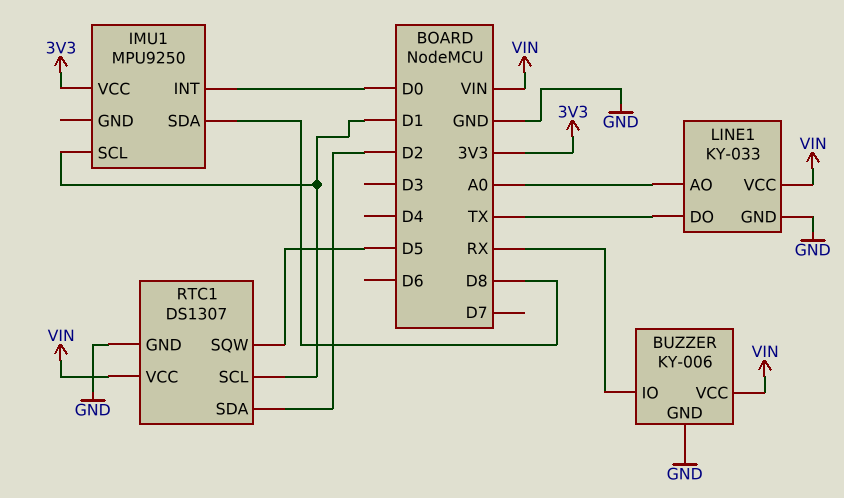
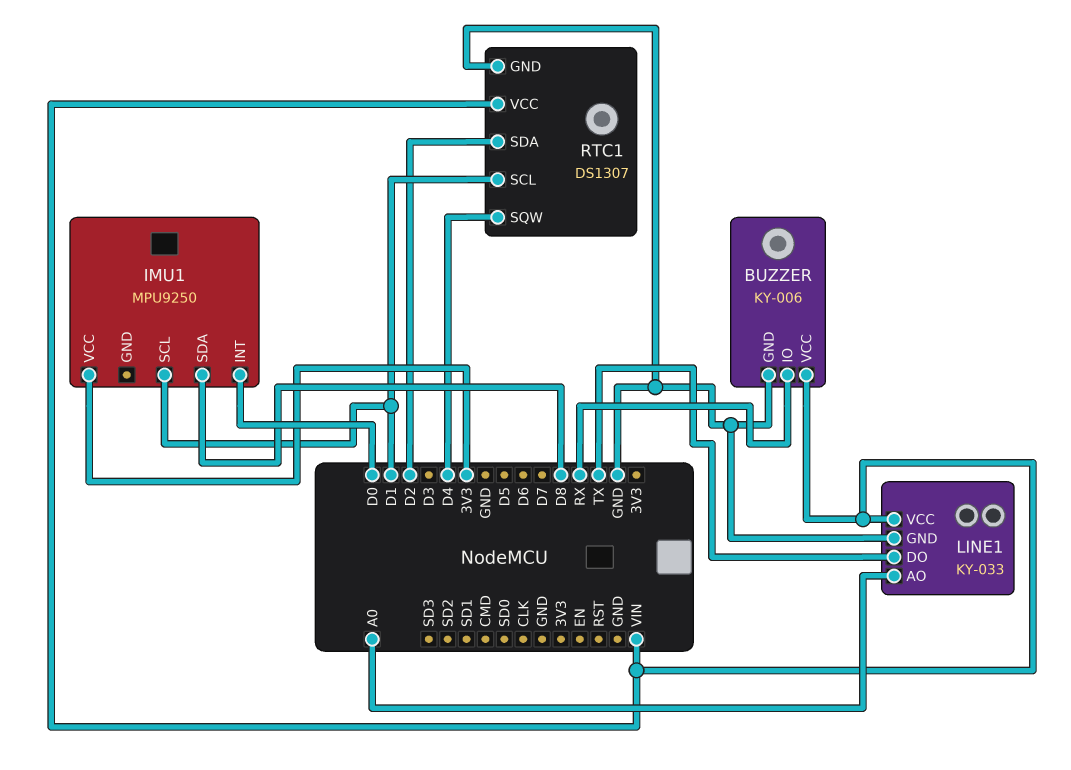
RTC1 pin SQW: D5 -> D4

